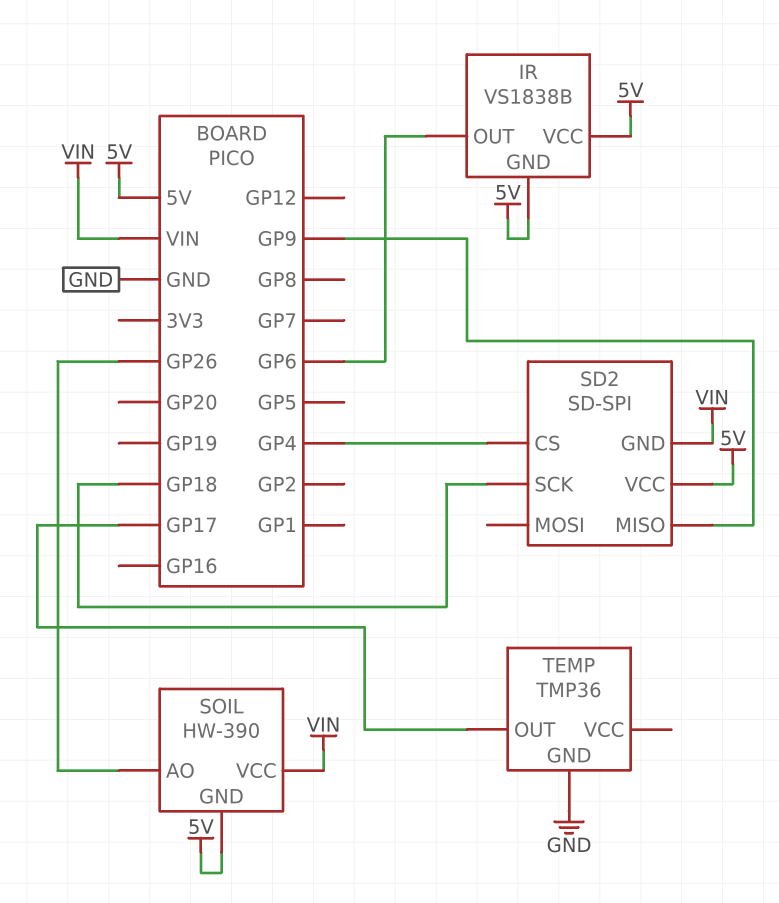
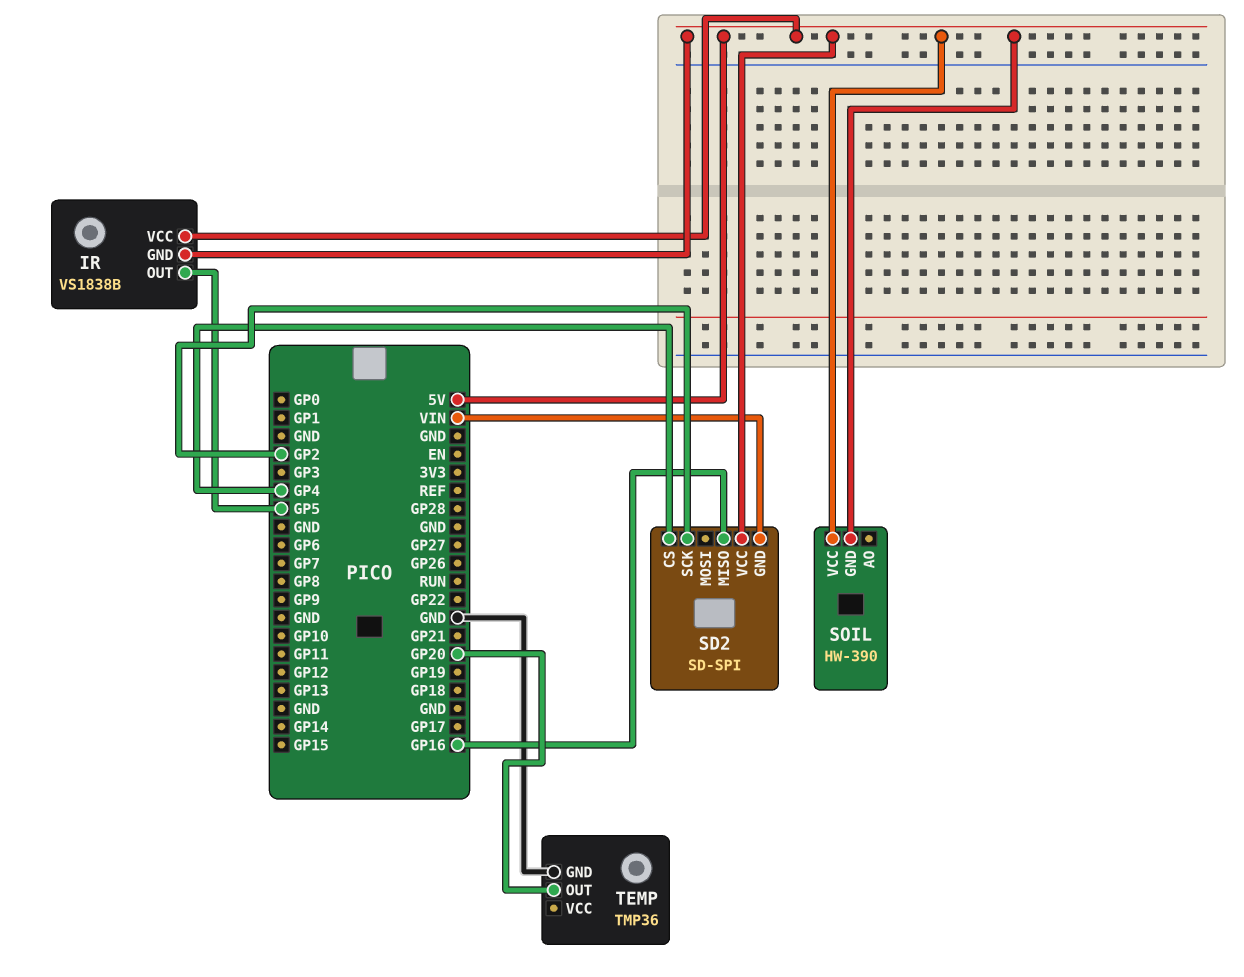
IR pin OUT: GP6 -> GP5
SD2 pin MISO: GP9 -> GP16
SD2 pin SCK: GP18 -> GP2
SOIL pin AO: GP26 -> none
SOIL pin VCC: VIN -> 5V
TEMP pin OUT: GP17 -> GP20

